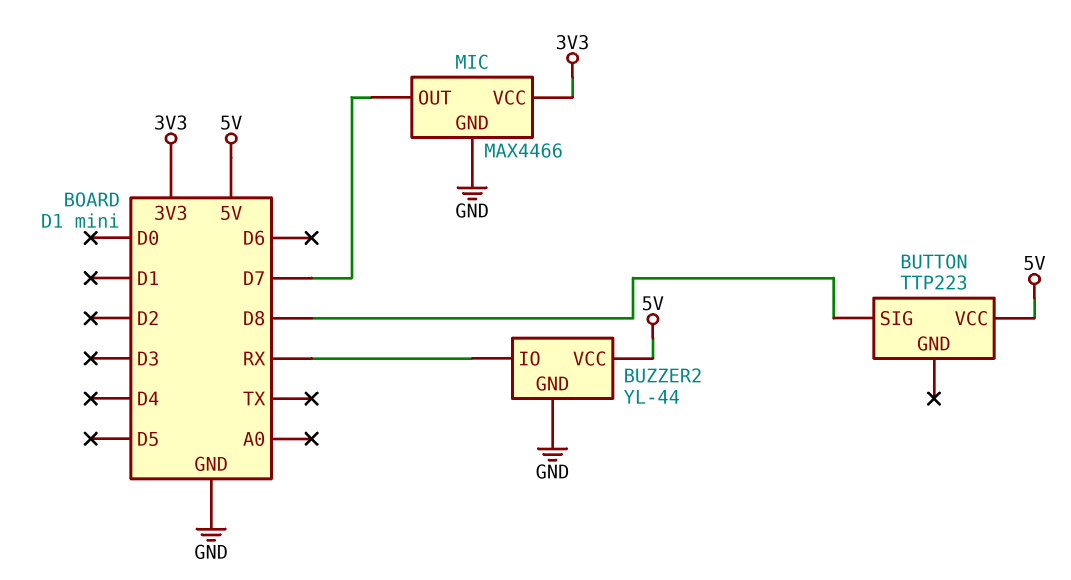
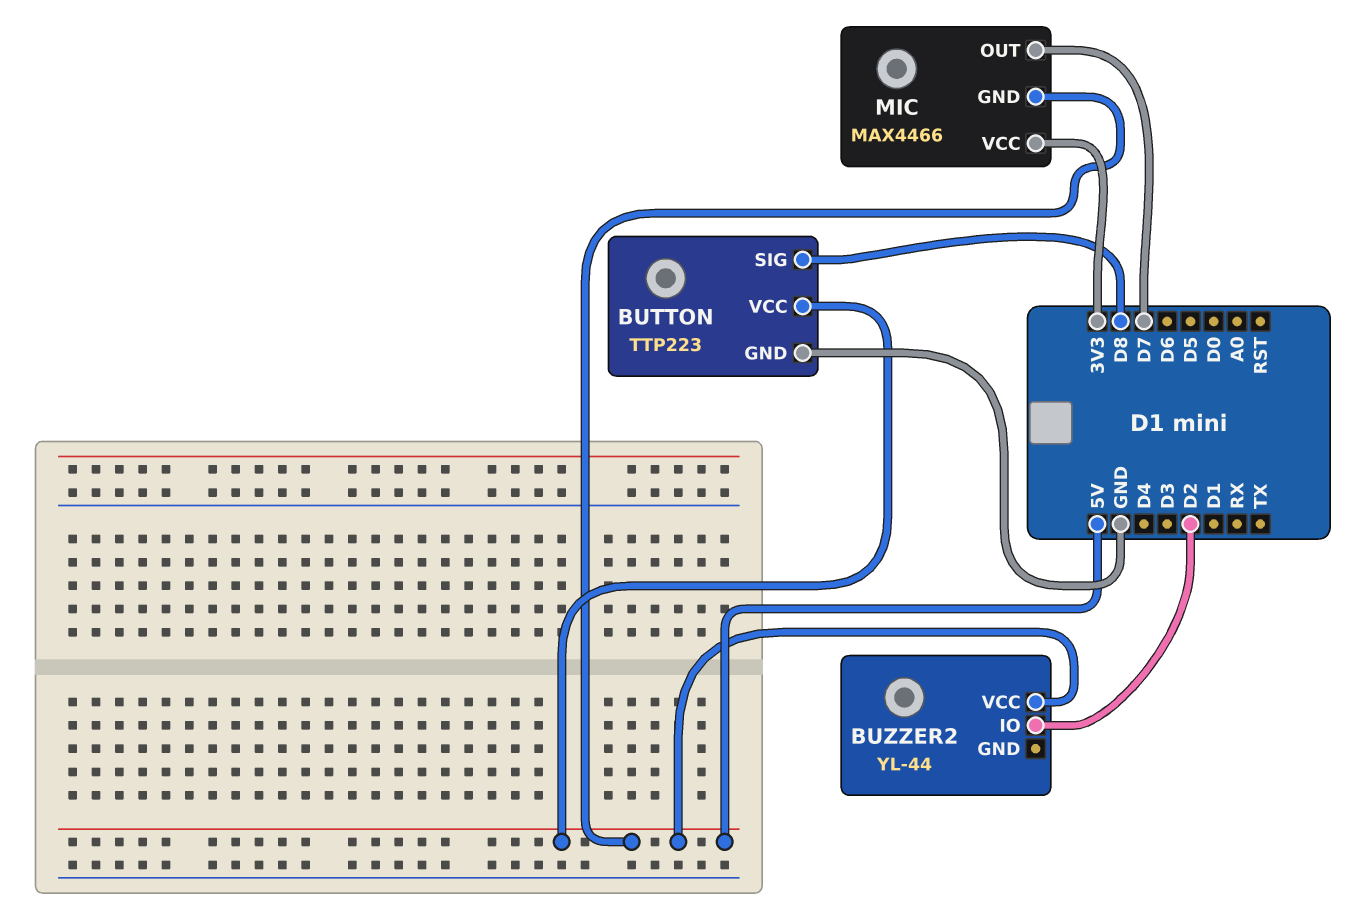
BUTTON pin GND: none -> GND
BUZZER2 pin GND: GND -> none
BUZZER2 pin IO: RX -> D2
MIC pin GND: GND -> 5V

